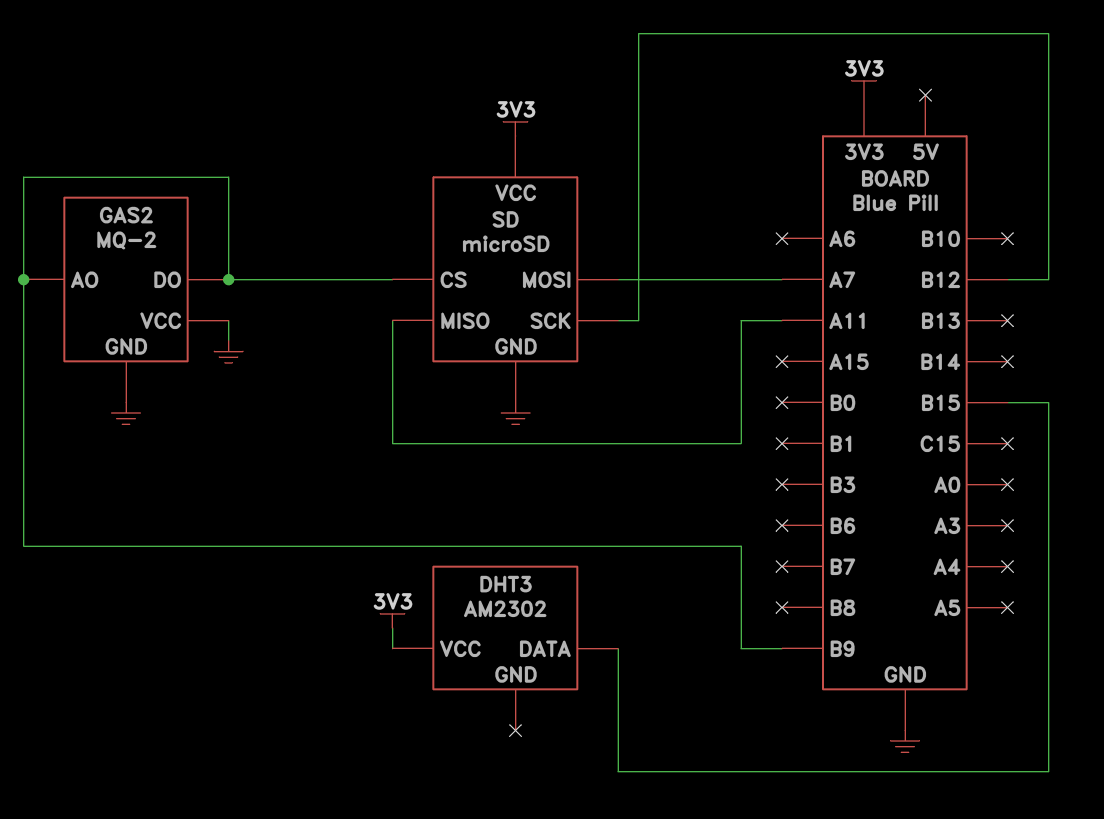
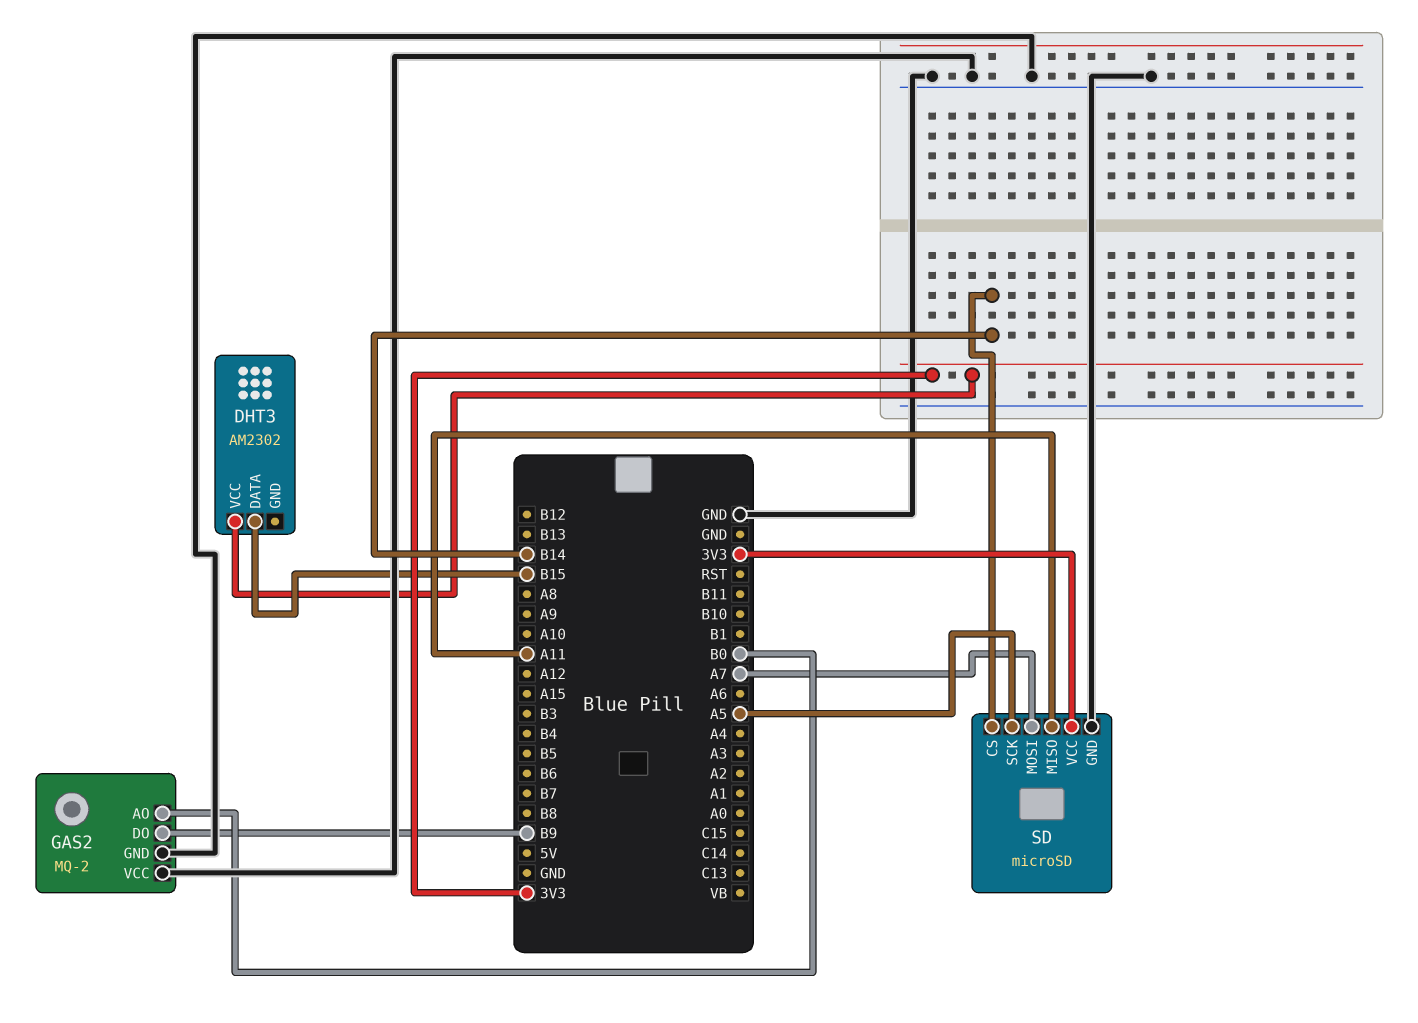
GAS2 pin AO: B9 -> B0
SD pin CS: B9 -> B14
SD pin SCK: B12 -> A5

